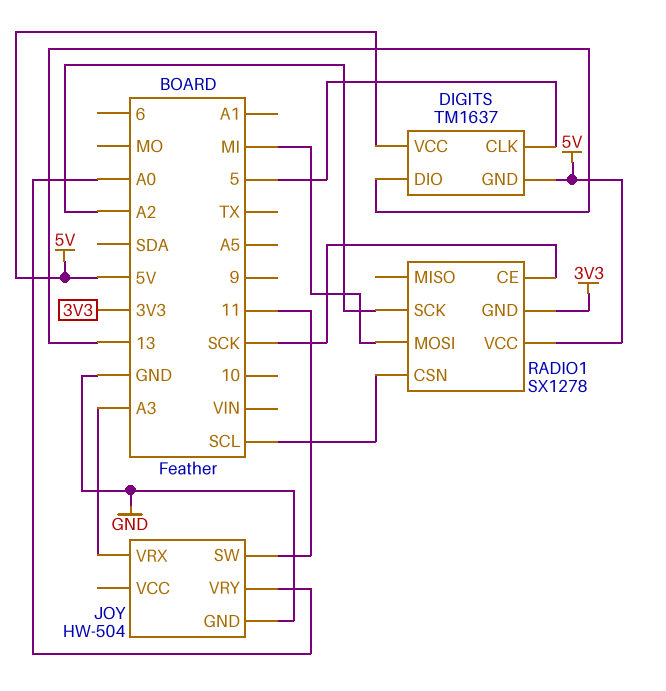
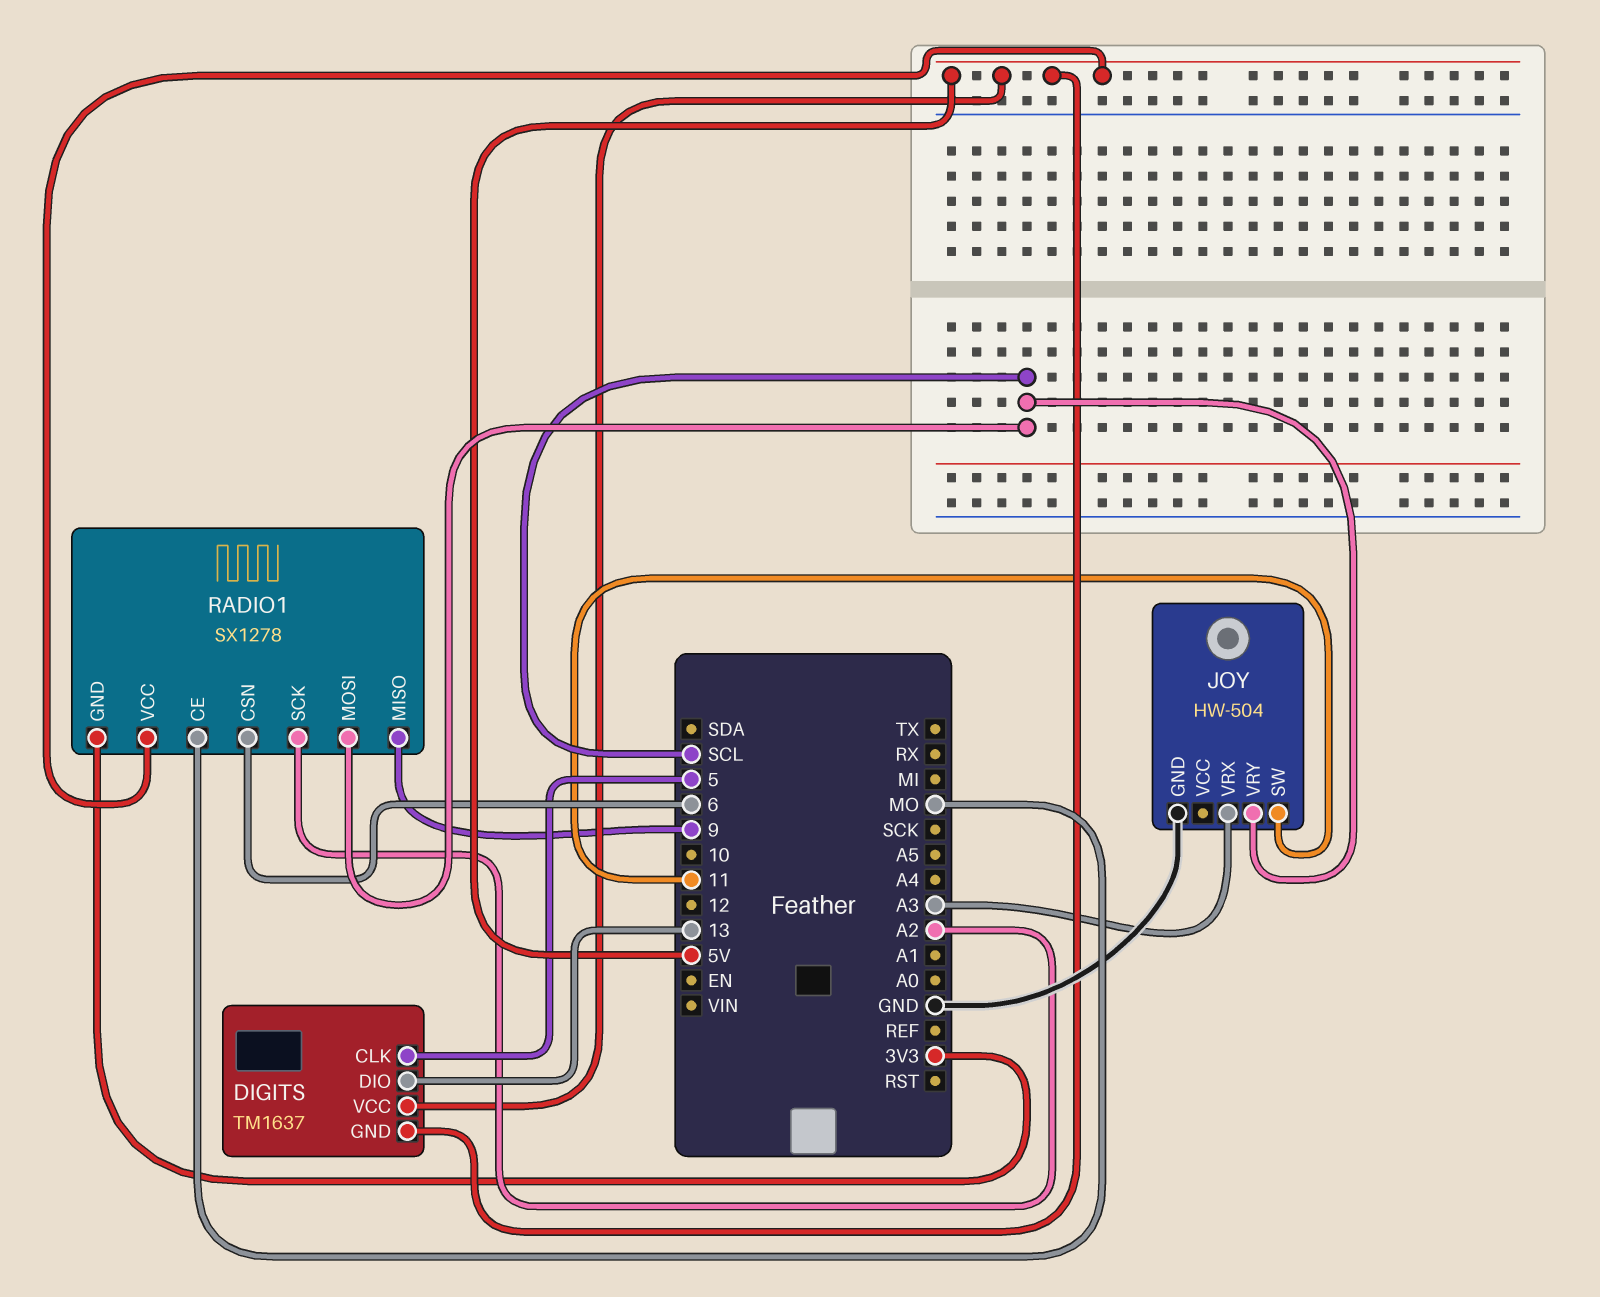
JOY pin VRY: A0 -> SCL
RADIO1 pin CE: SCK -> MO
RADIO1 pin CSN: SCL -> 6
RADIO1 pin MISO: none -> 9
RADIO1 pin MOSI: MI -> SCL

